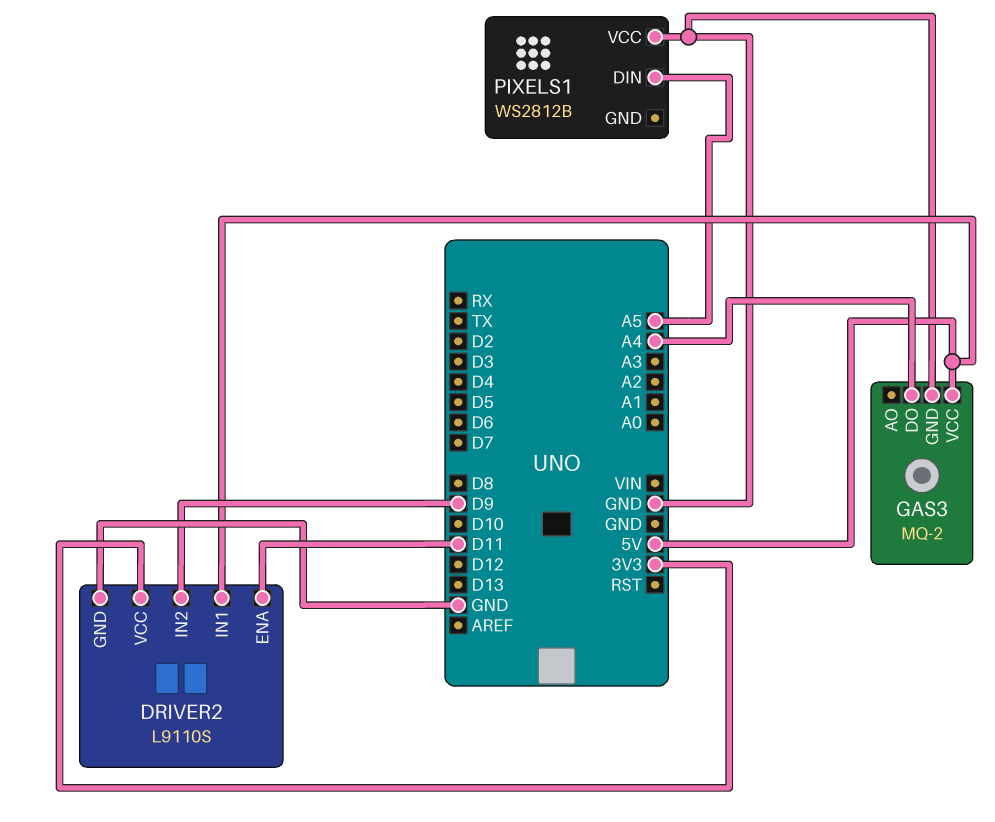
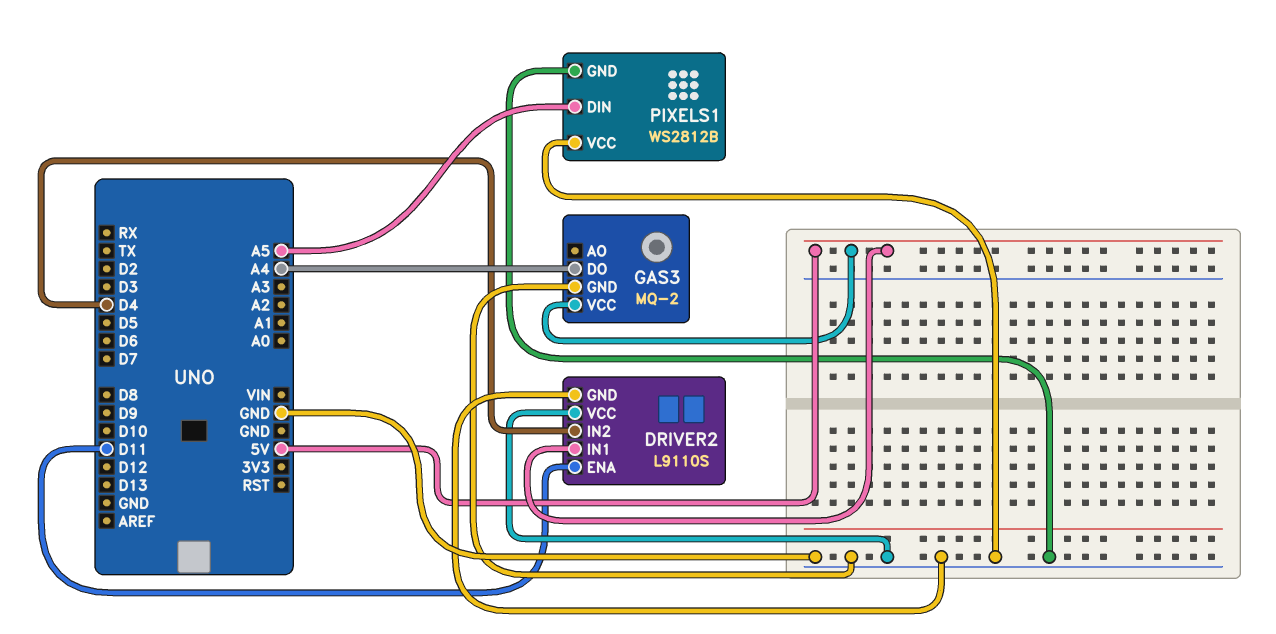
DRIVER2 pin IN2: D9 -> D4
DRIVER2 pin VCC: 3V3 -> GND
PIXELS1 pin GND: none -> GND

